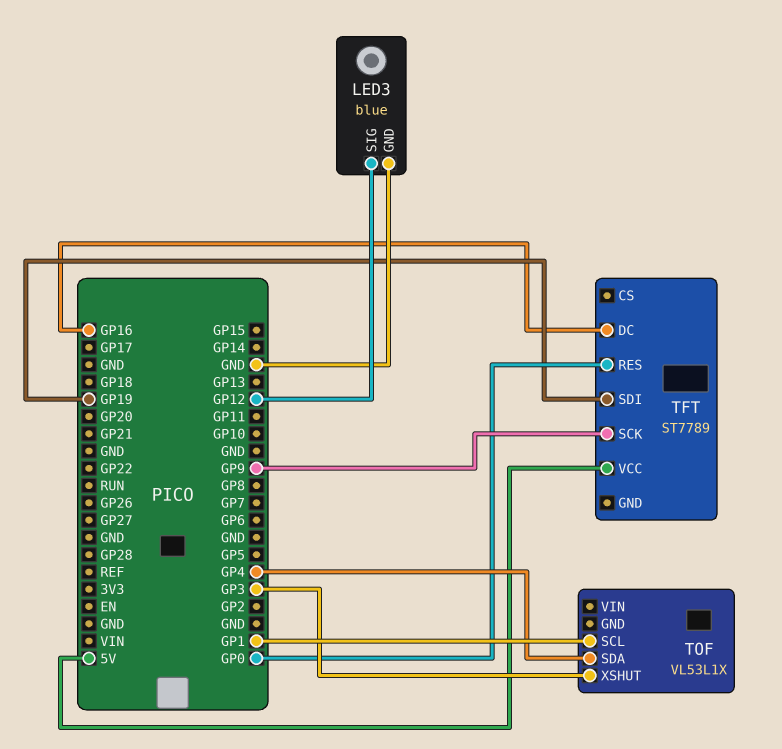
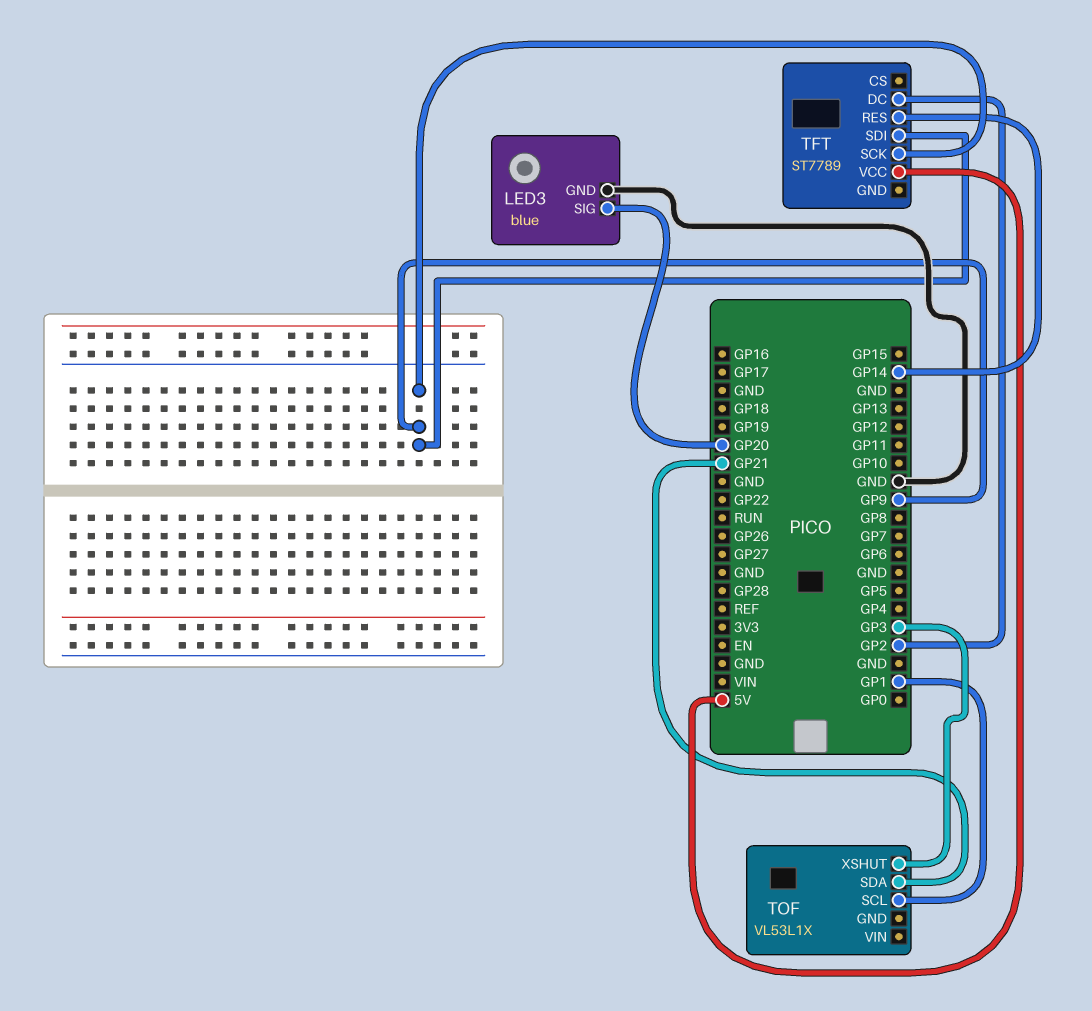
LED3 pin SIG: GP12 -> GP20
TFT pin DC: GP16 -> GP2
TFT pin RES: GP0 -> GP14
TFT pin SDI: GP19 -> GP9
TOF pin SDA: GP4 -> GP21

